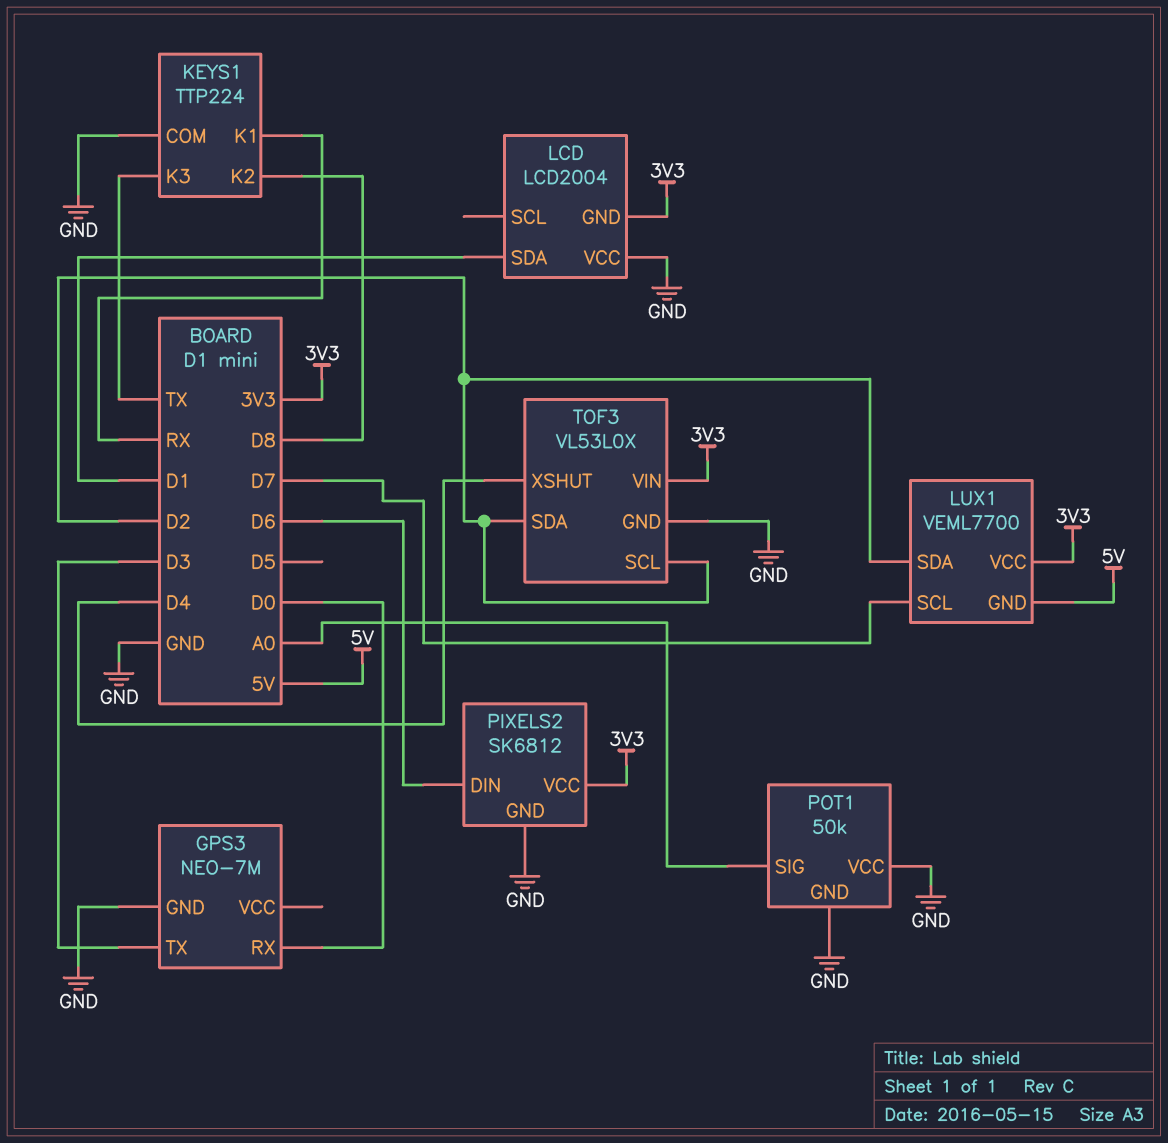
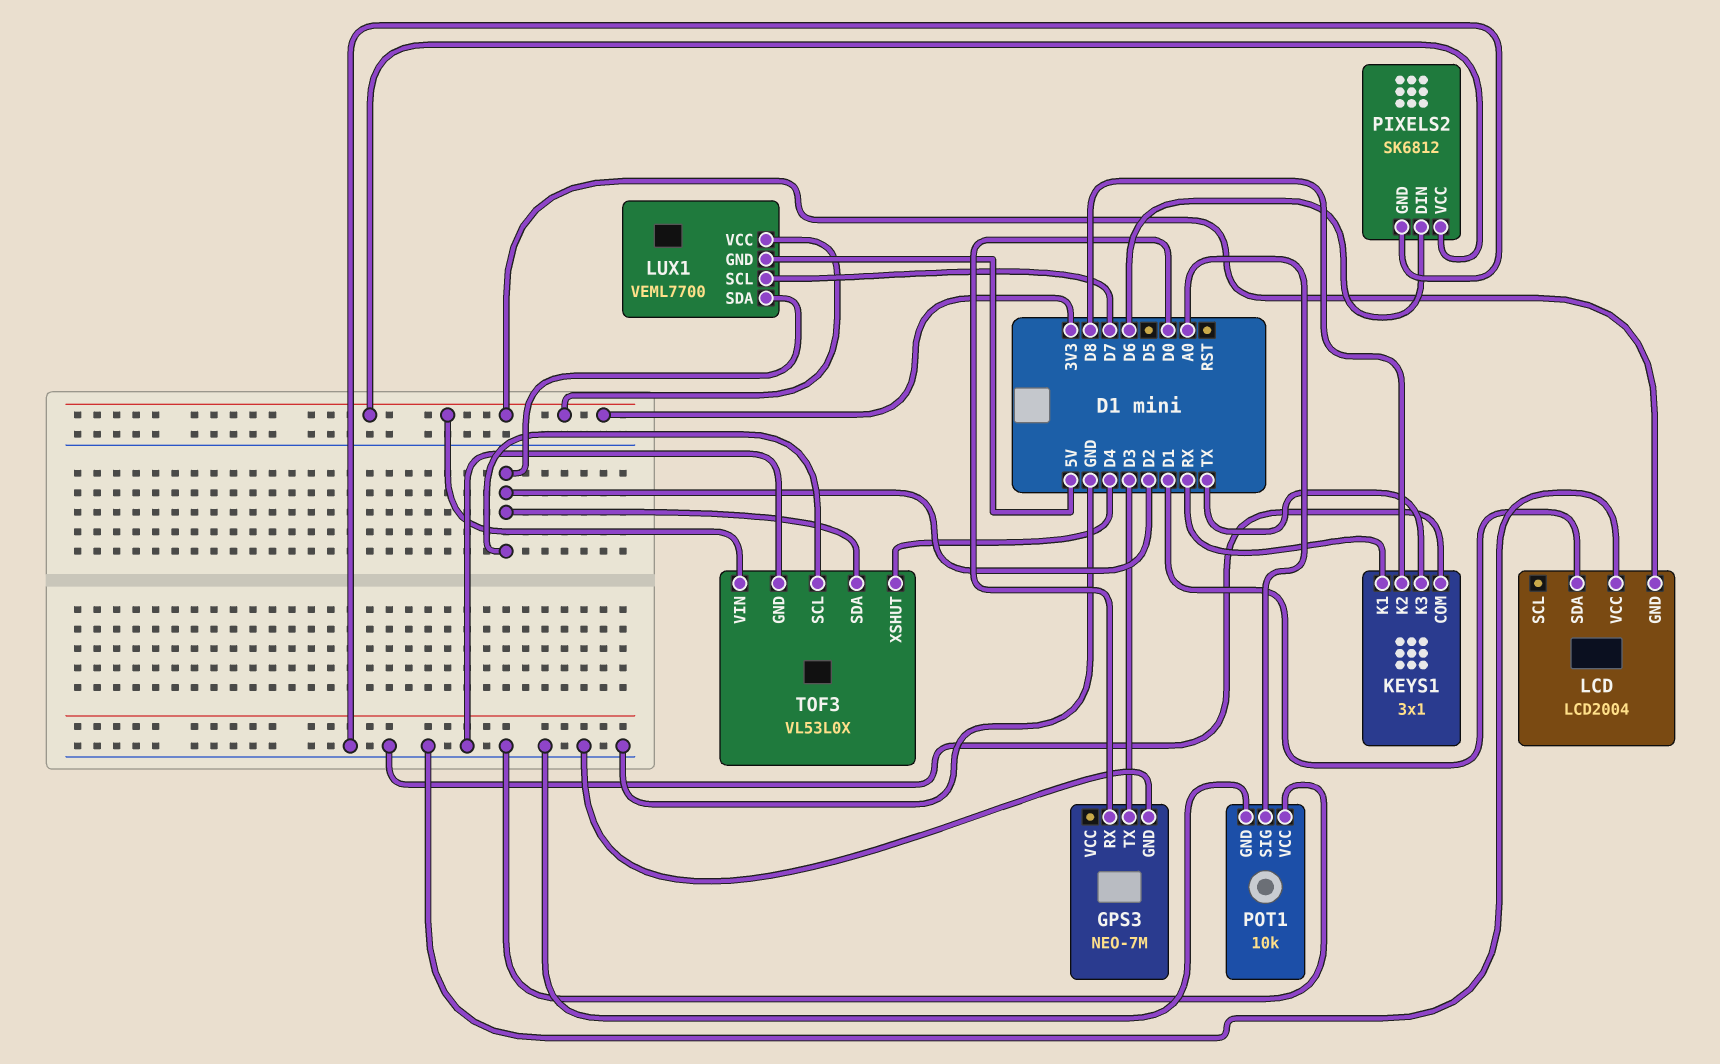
KEYS1: TTP224 -> 3x1
POT1: 50k -> 10k

